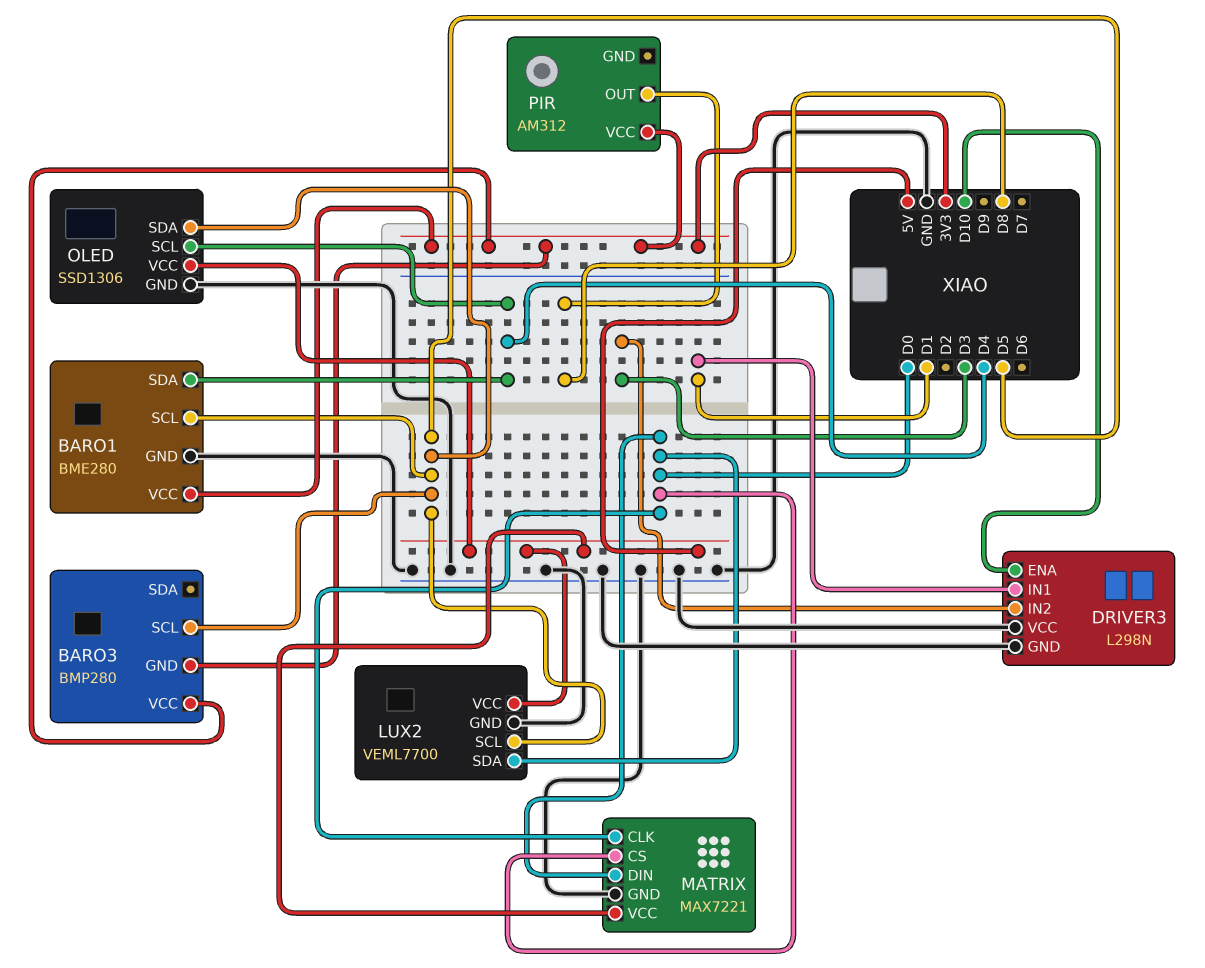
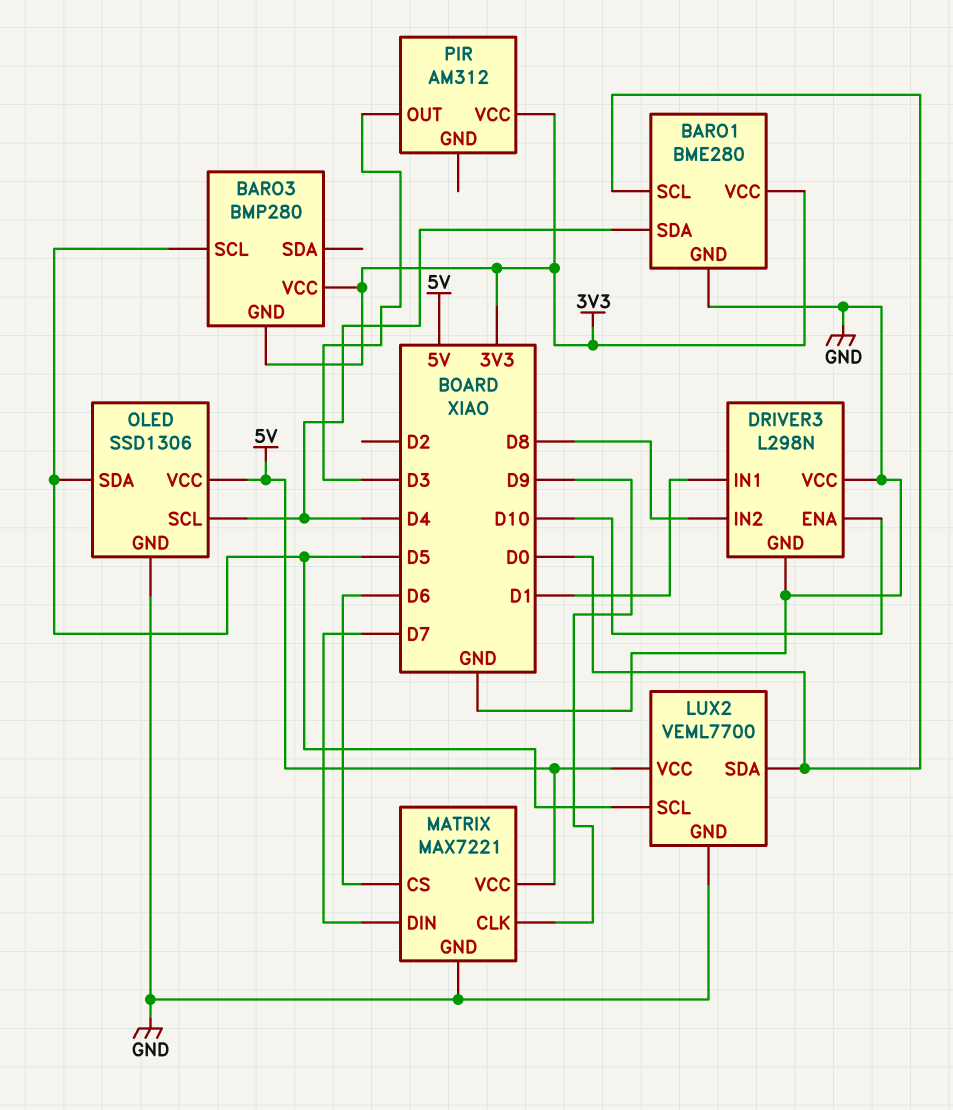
BARO1 pin SCL: D5 -> D0
DRIVER3 pin IN2: D3 -> D8
MATRIX pin CLK: D0 -> D9
MATRIX pin CS: D0 -> D6
MATRIX pin DIN: D0 -> D7
PIR pin OUT: D8 -> D3

